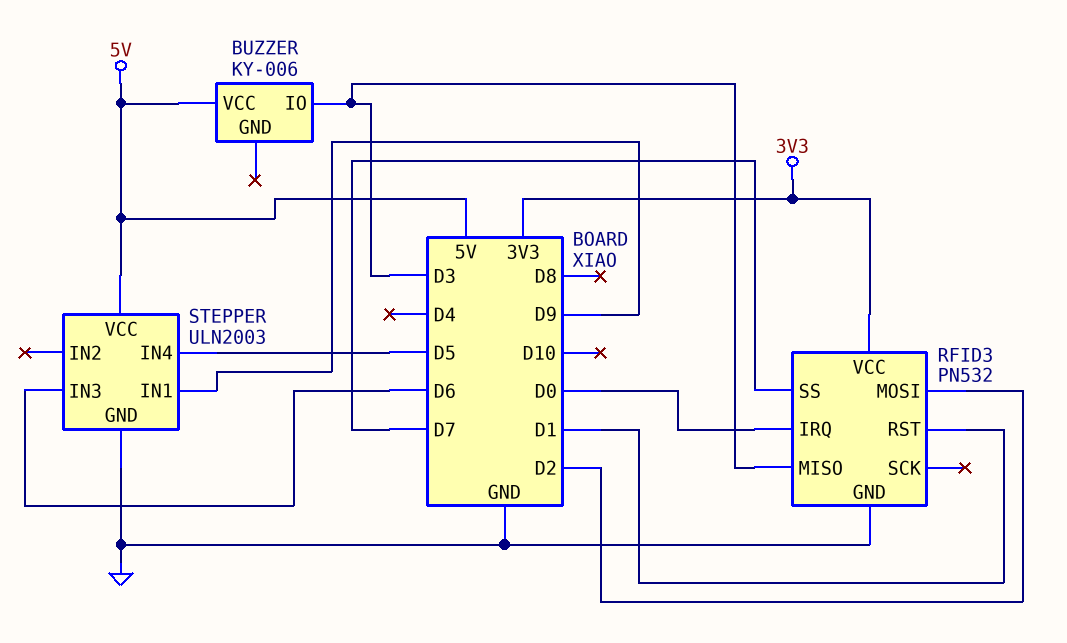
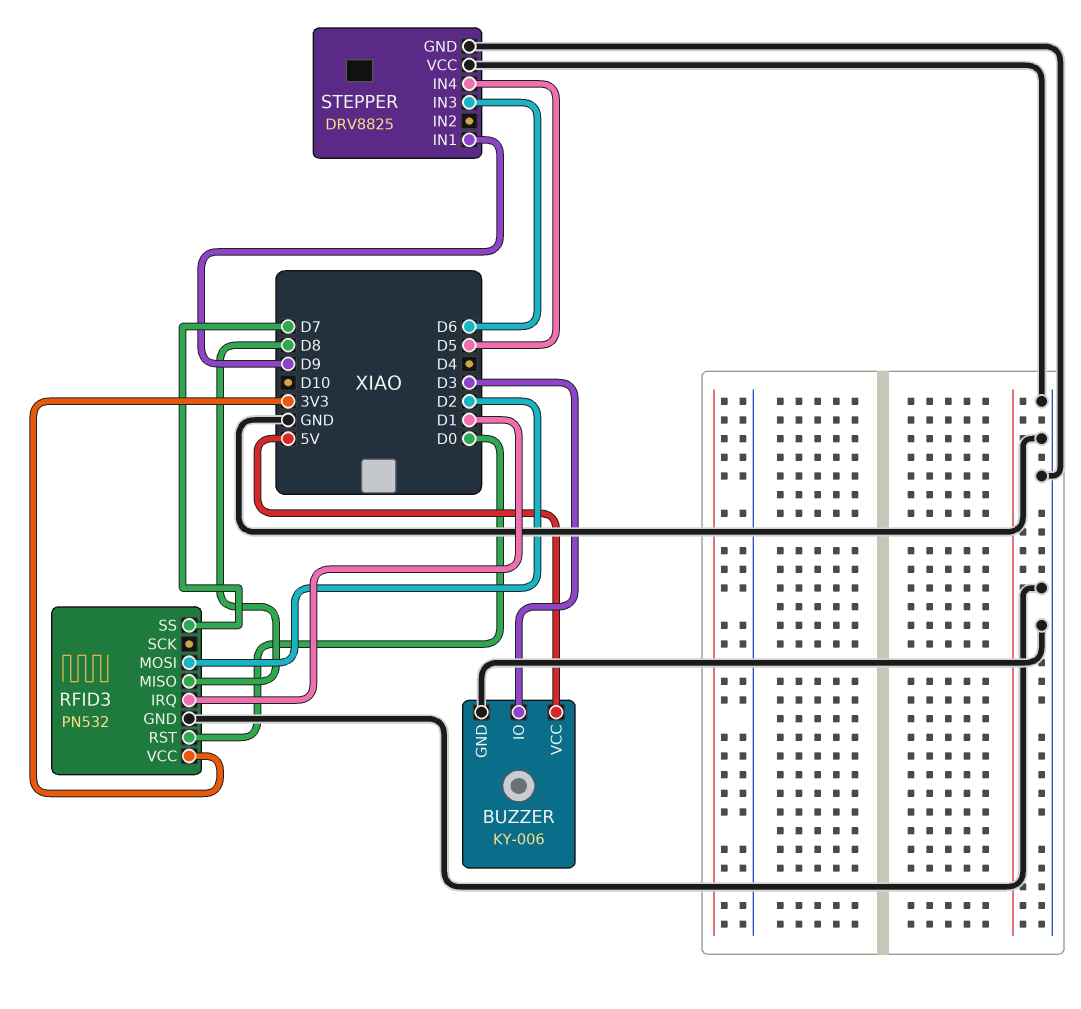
BUZZER pin GND: none -> GND
RFID3 pin IRQ: D0 -> D1
RFID3 pin MISO: D3 -> D8
RFID3 pin RST: D1 -> D0
STEPPER: ULN2003 -> DRV8825
STEPPER pin VCC: 5V -> GND

